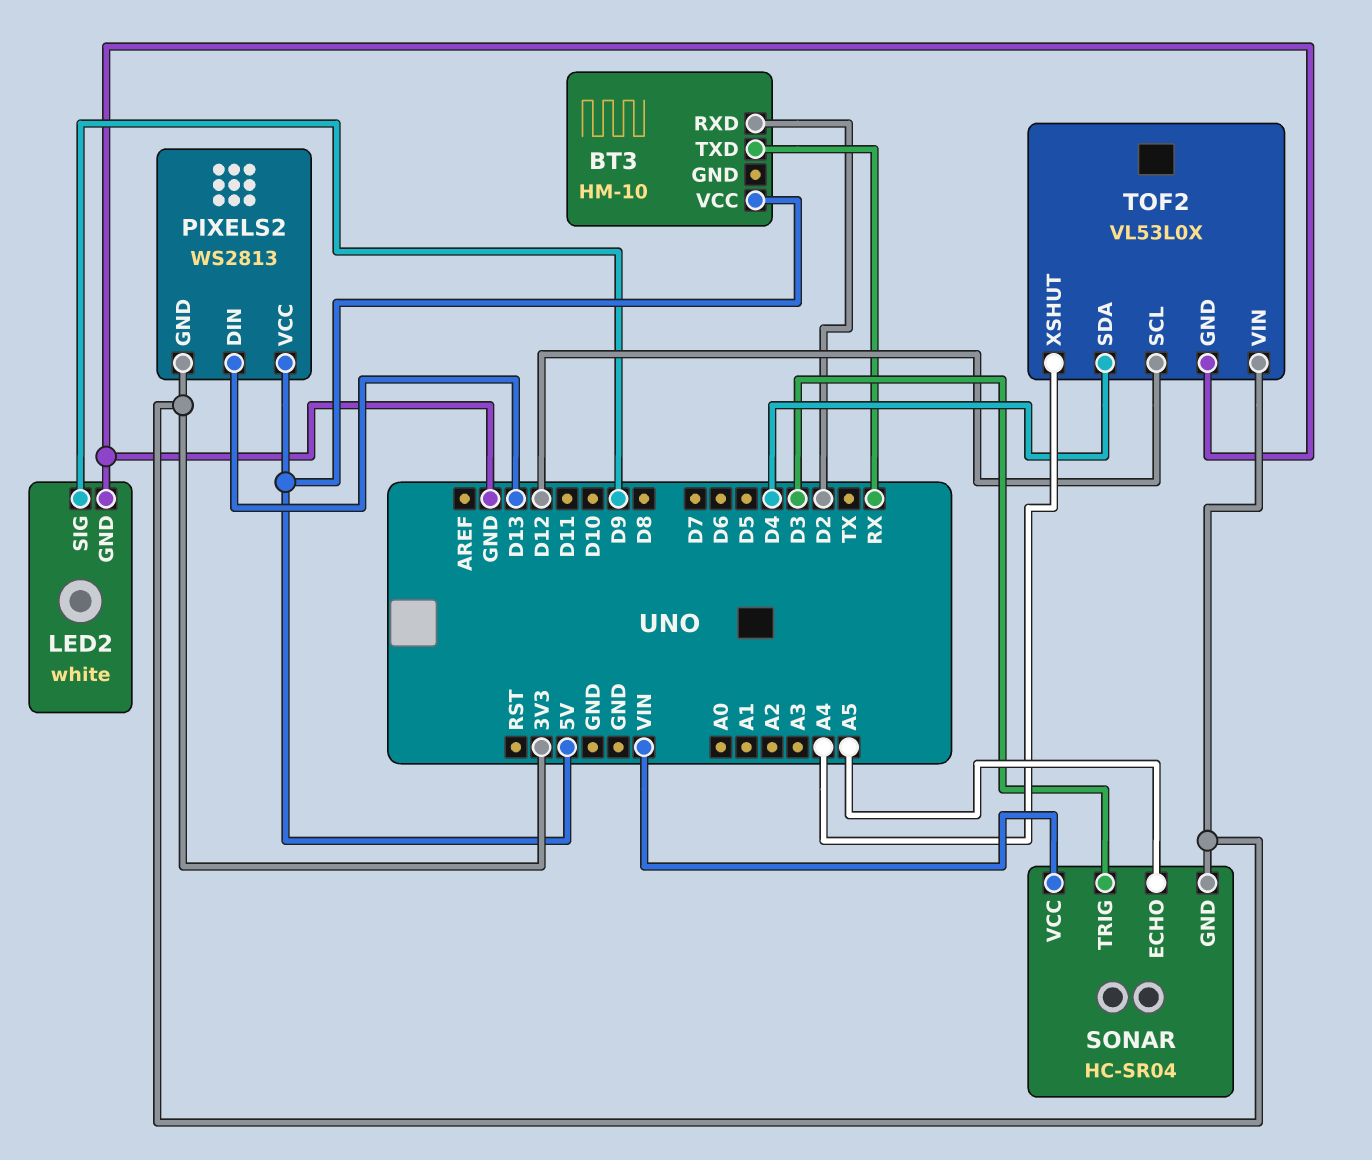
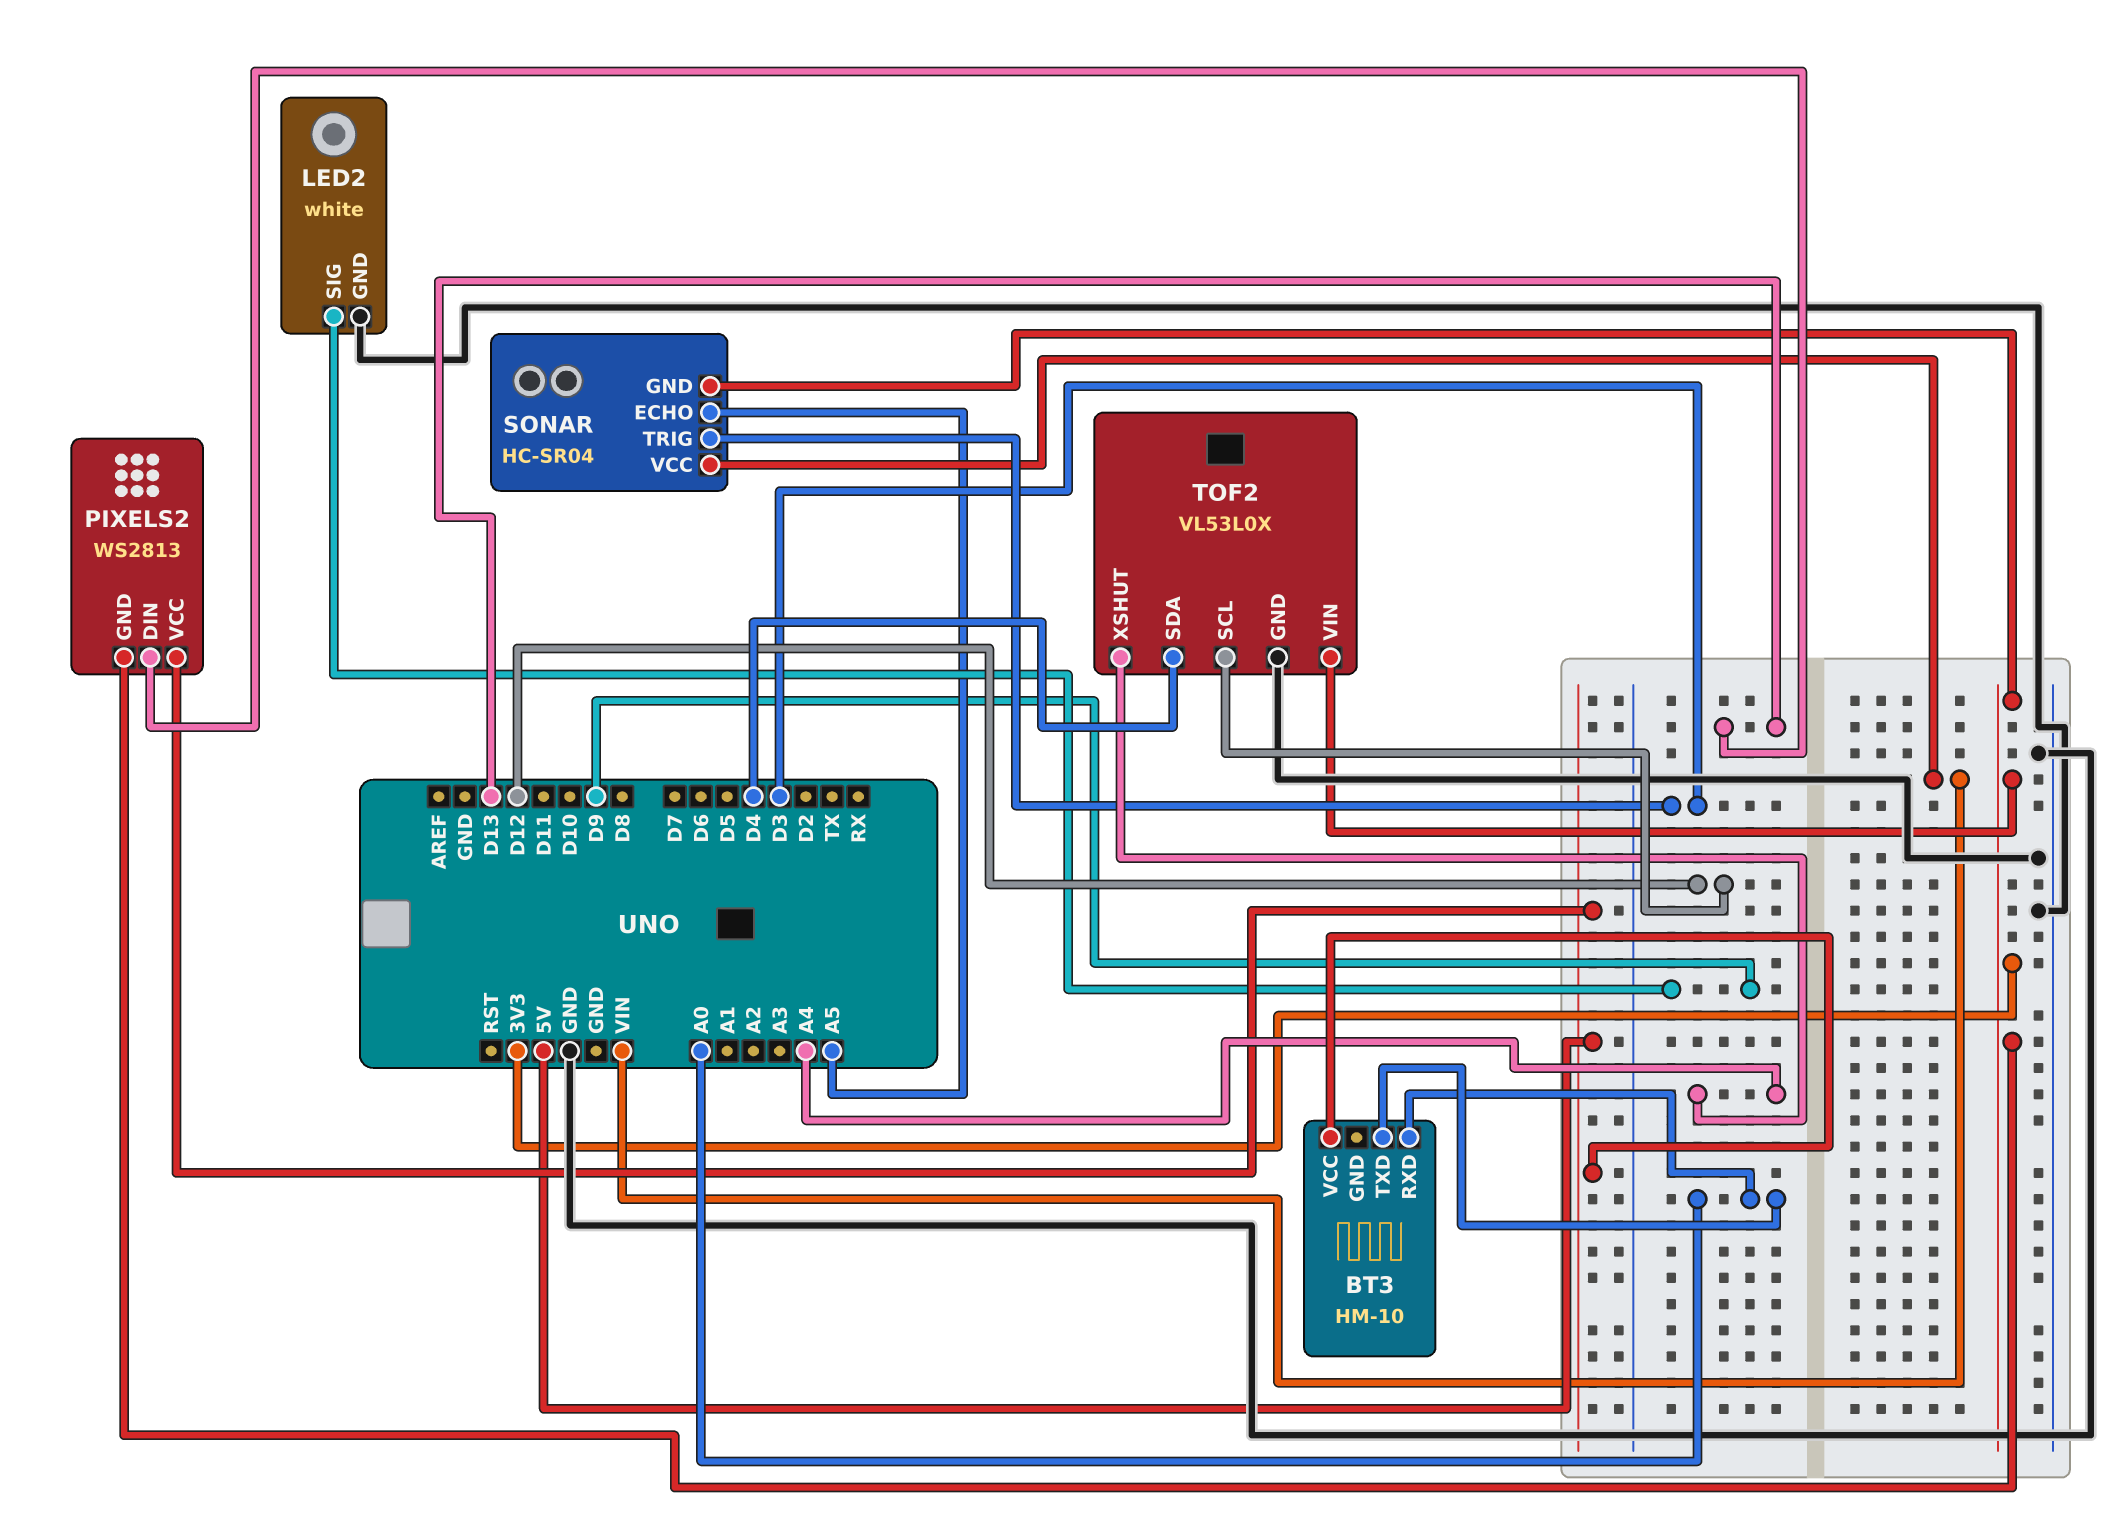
BT3 pin RXD: D2 -> A0
BT3 pin TXD: RX -> A0

